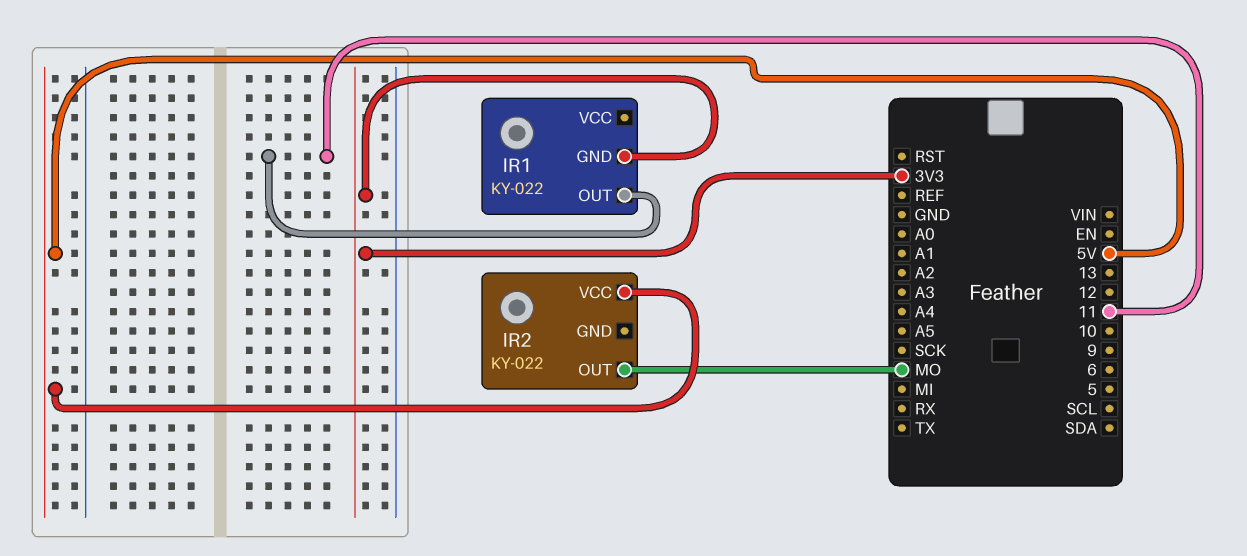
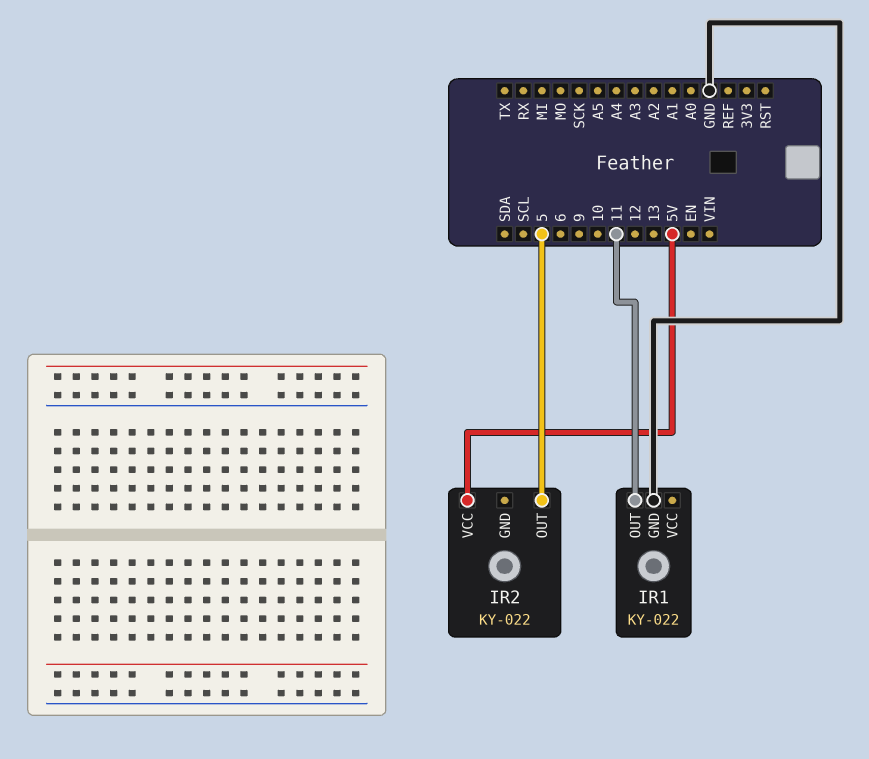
IR1 pin GND: 3V3 -> GND
IR2 pin OUT: MO -> 5

